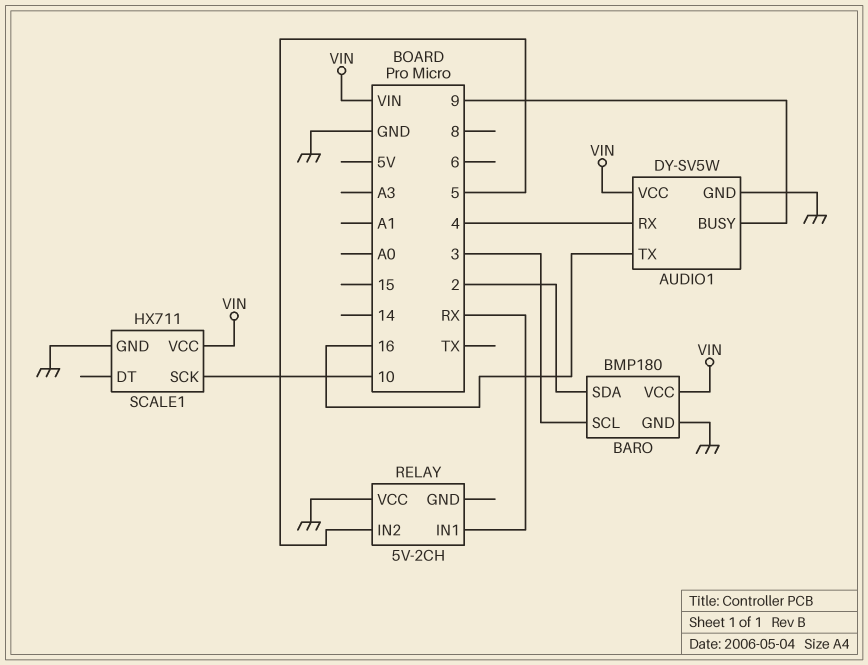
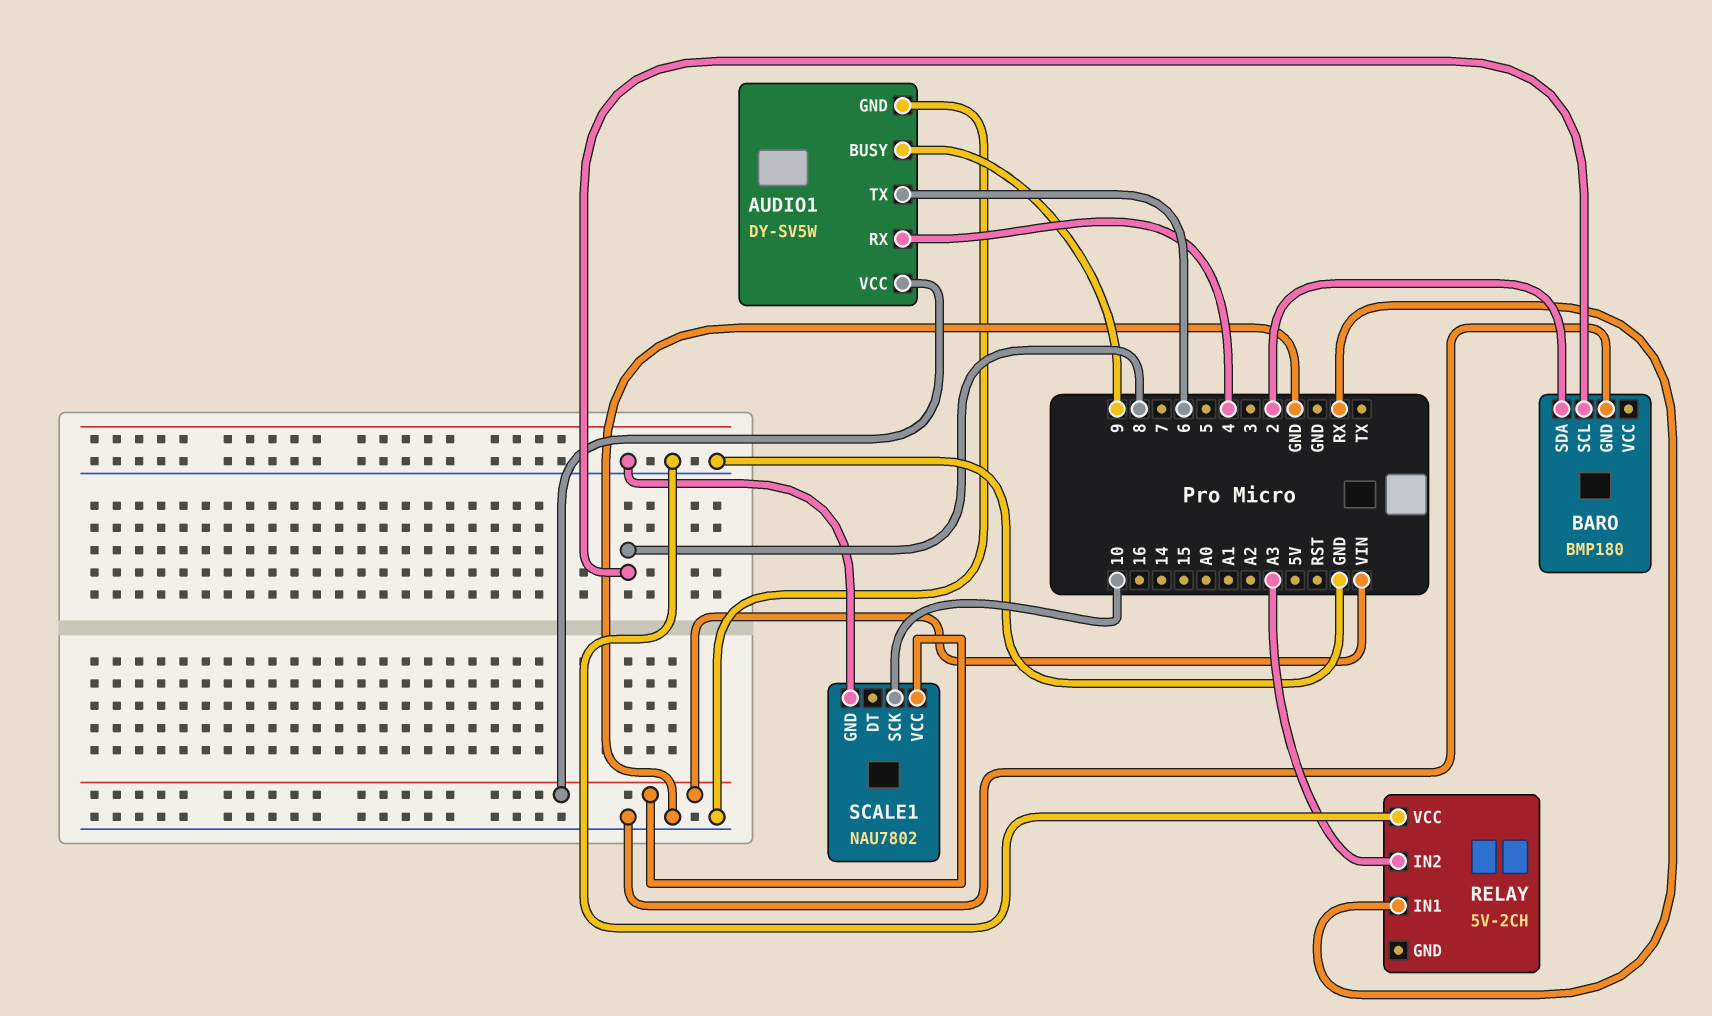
AUDIO1 pin TX: 16 -> 6
BARO pin SCL: 3 -> 8
BARO pin VCC: VIN -> none
RELAY pin IN2: 5 -> A3
SCALE1: HX711 -> NAU7802

